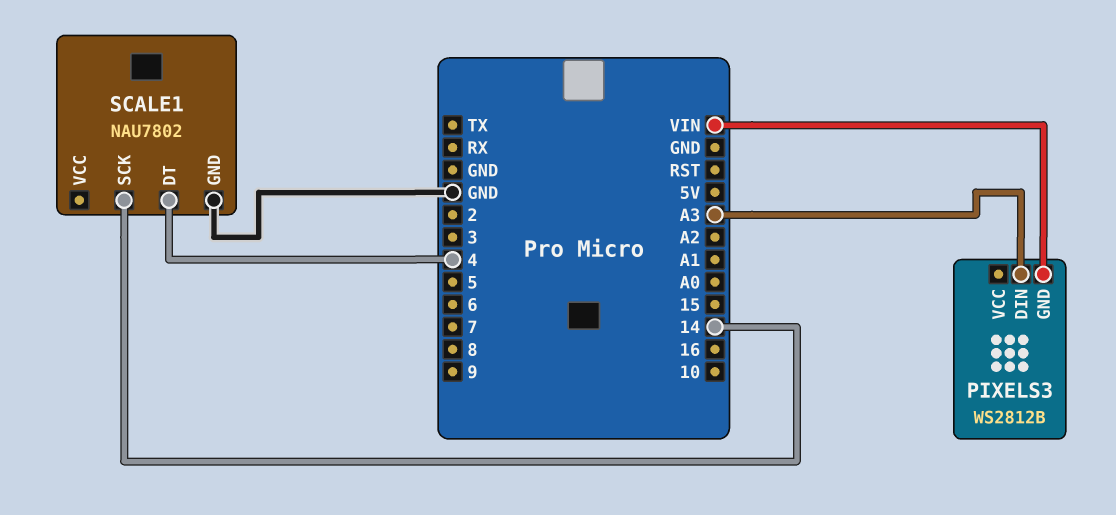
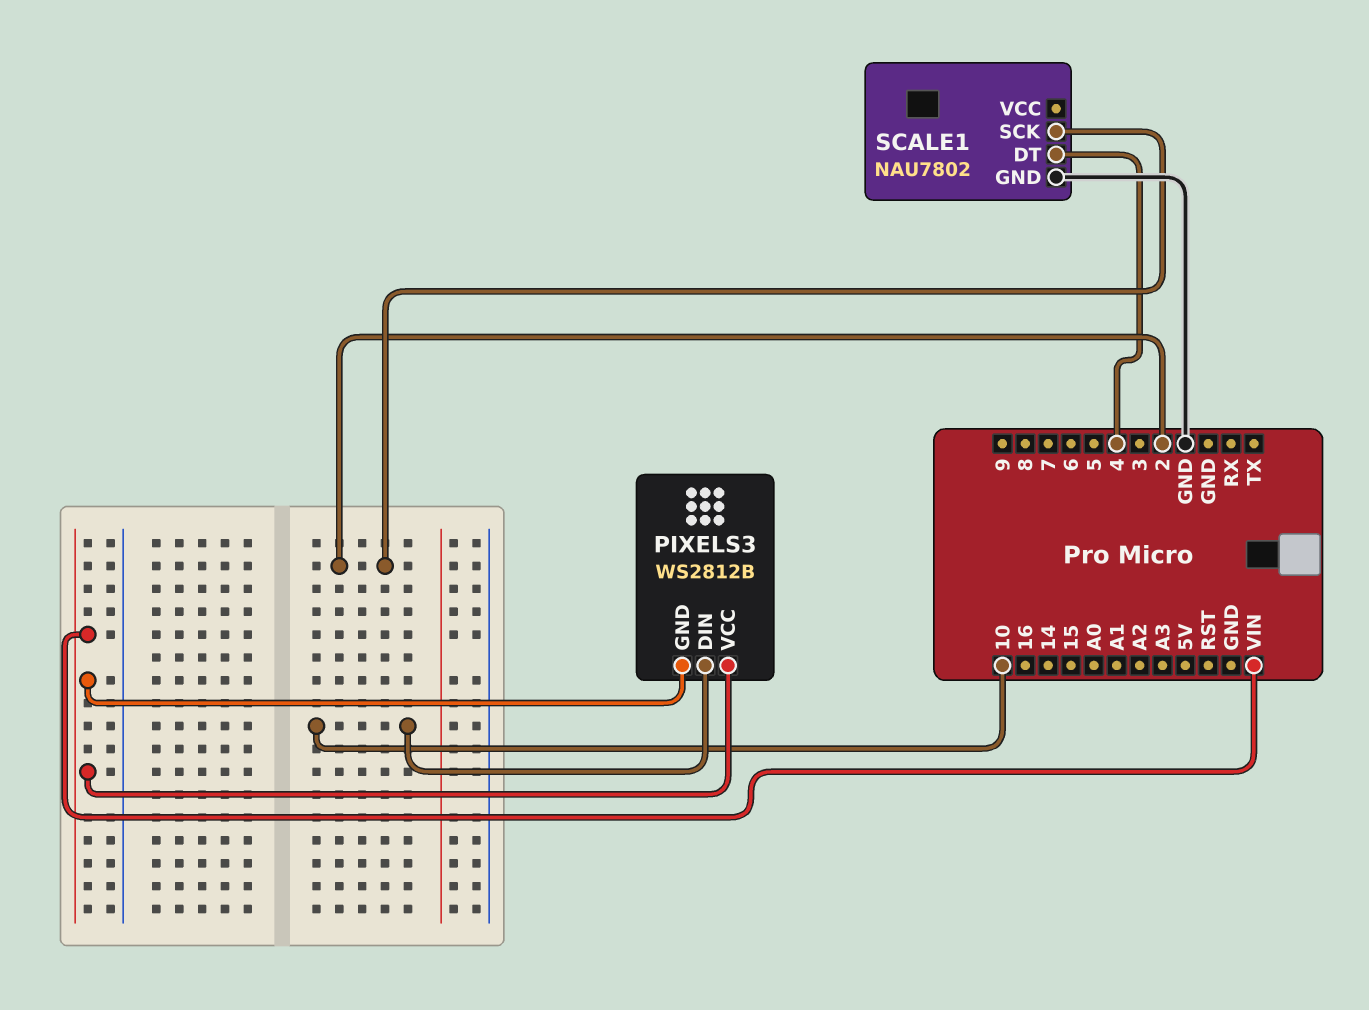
PIXELS3 pin DIN: A3 -> 10
PIXELS3 pin VCC: none -> VIN
SCALE1 pin SCK: 14 -> 2

